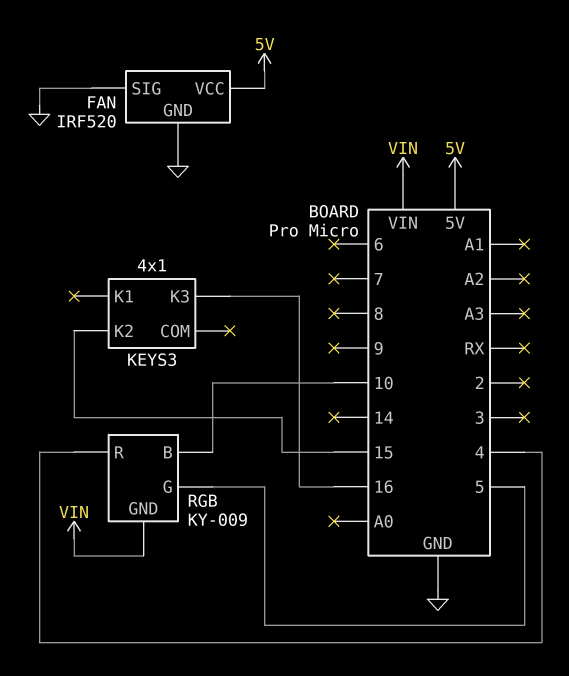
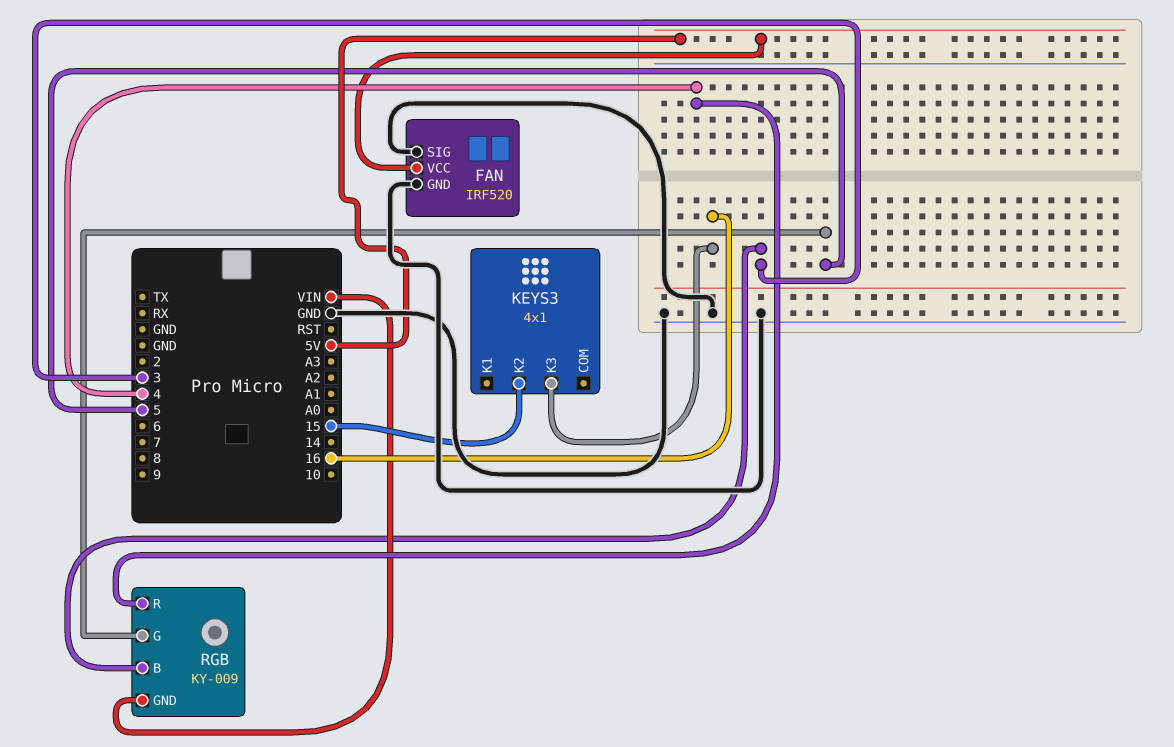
RGB pin B: 10 -> 3

